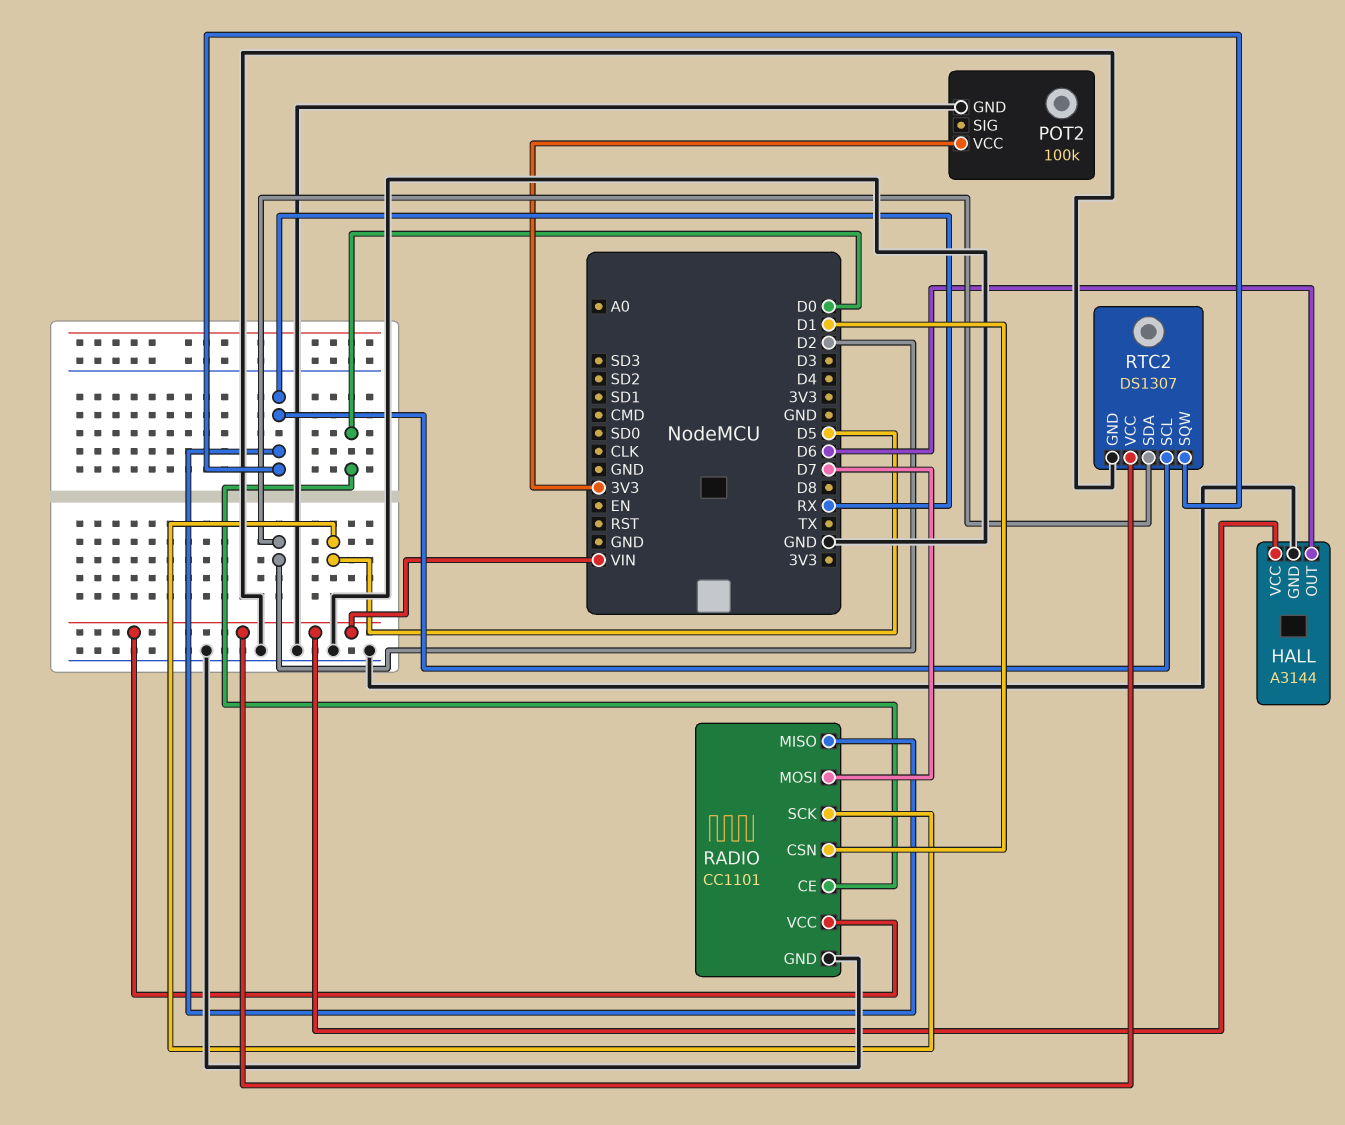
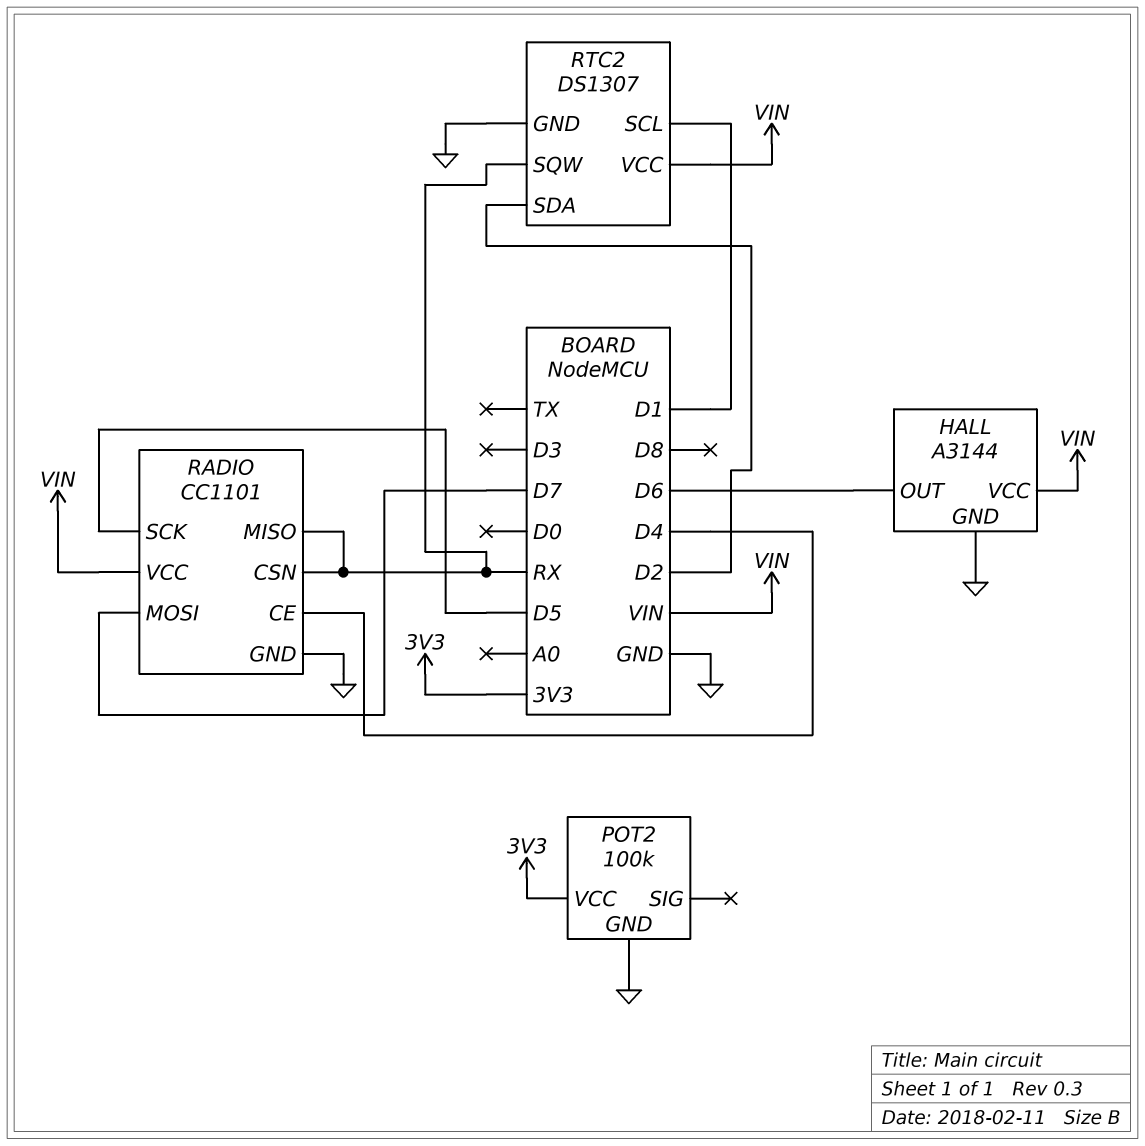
RADIO pin CE: D0 -> D4
RADIO pin CSN: D1 -> RX
RTC2 pin SCL: RX -> D1

